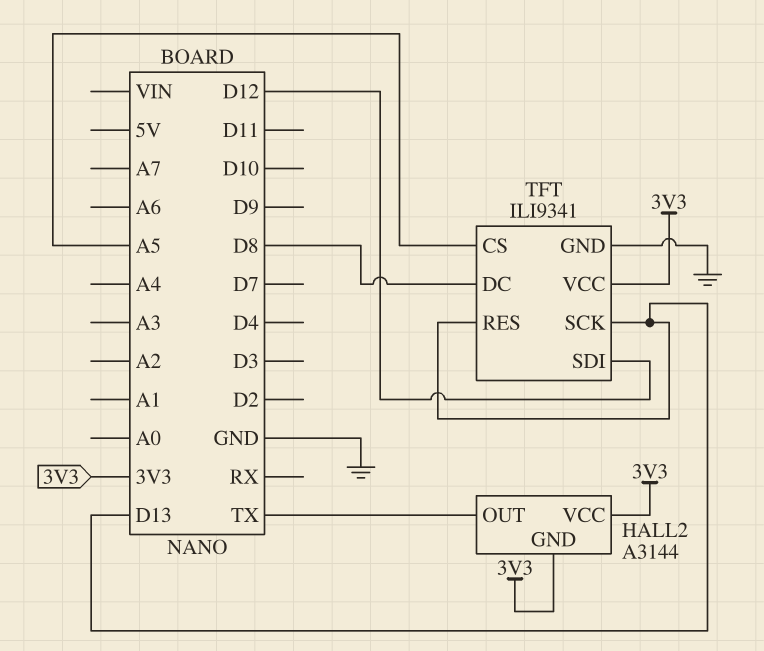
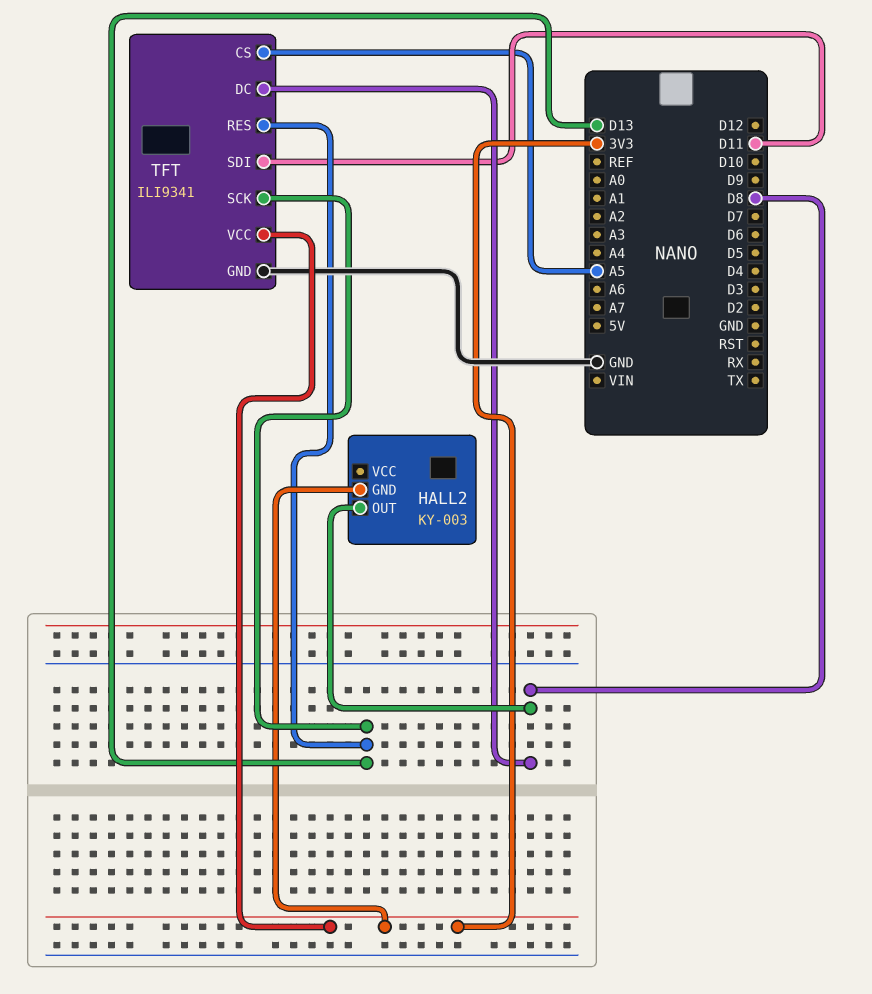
HALL2: A3144 -> KY-003
HALL2 pin OUT: TX -> D8
HALL2 pin VCC: 3V3 -> none
TFT pin SDI: D12 -> D11

